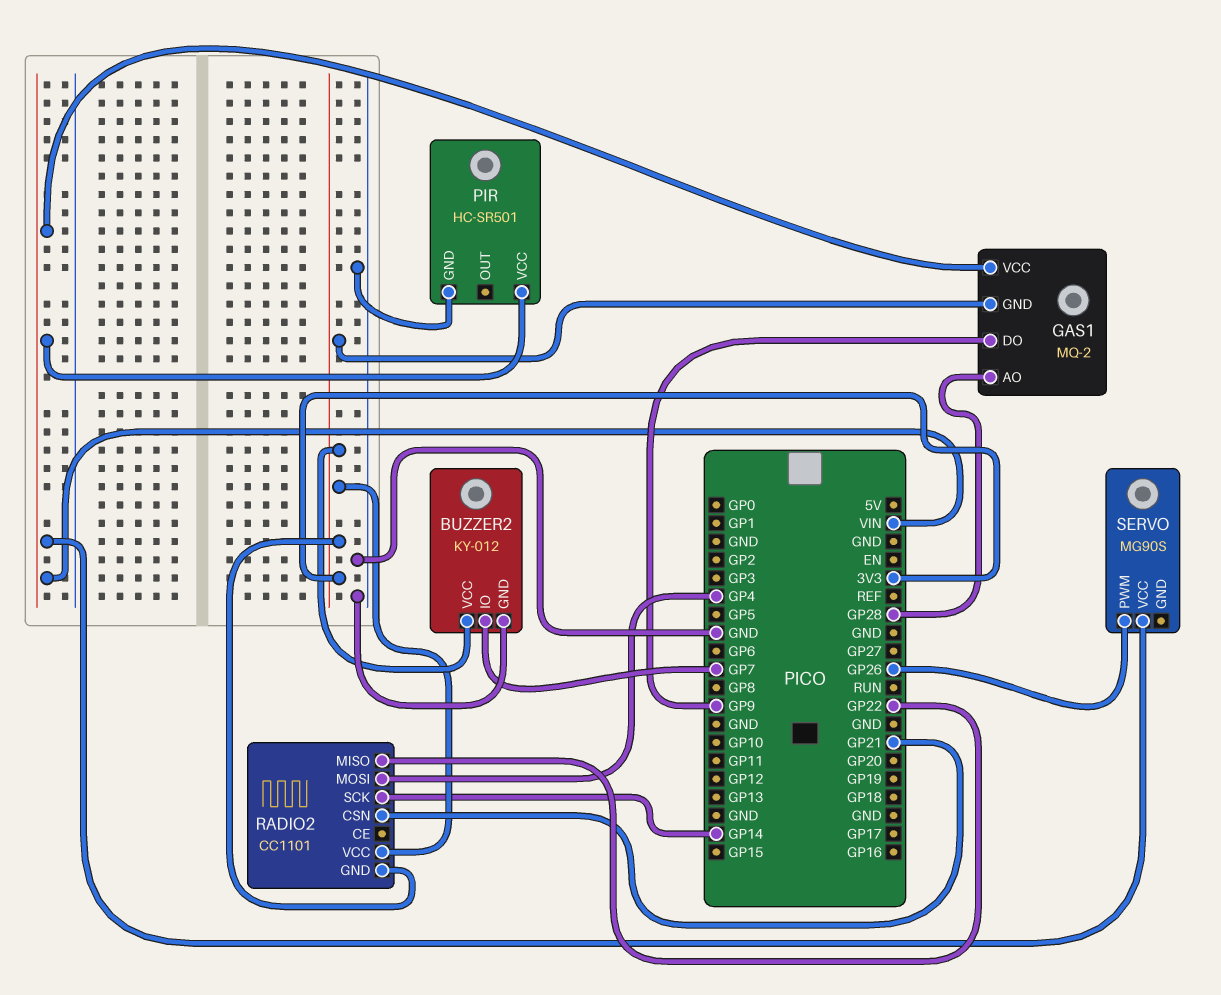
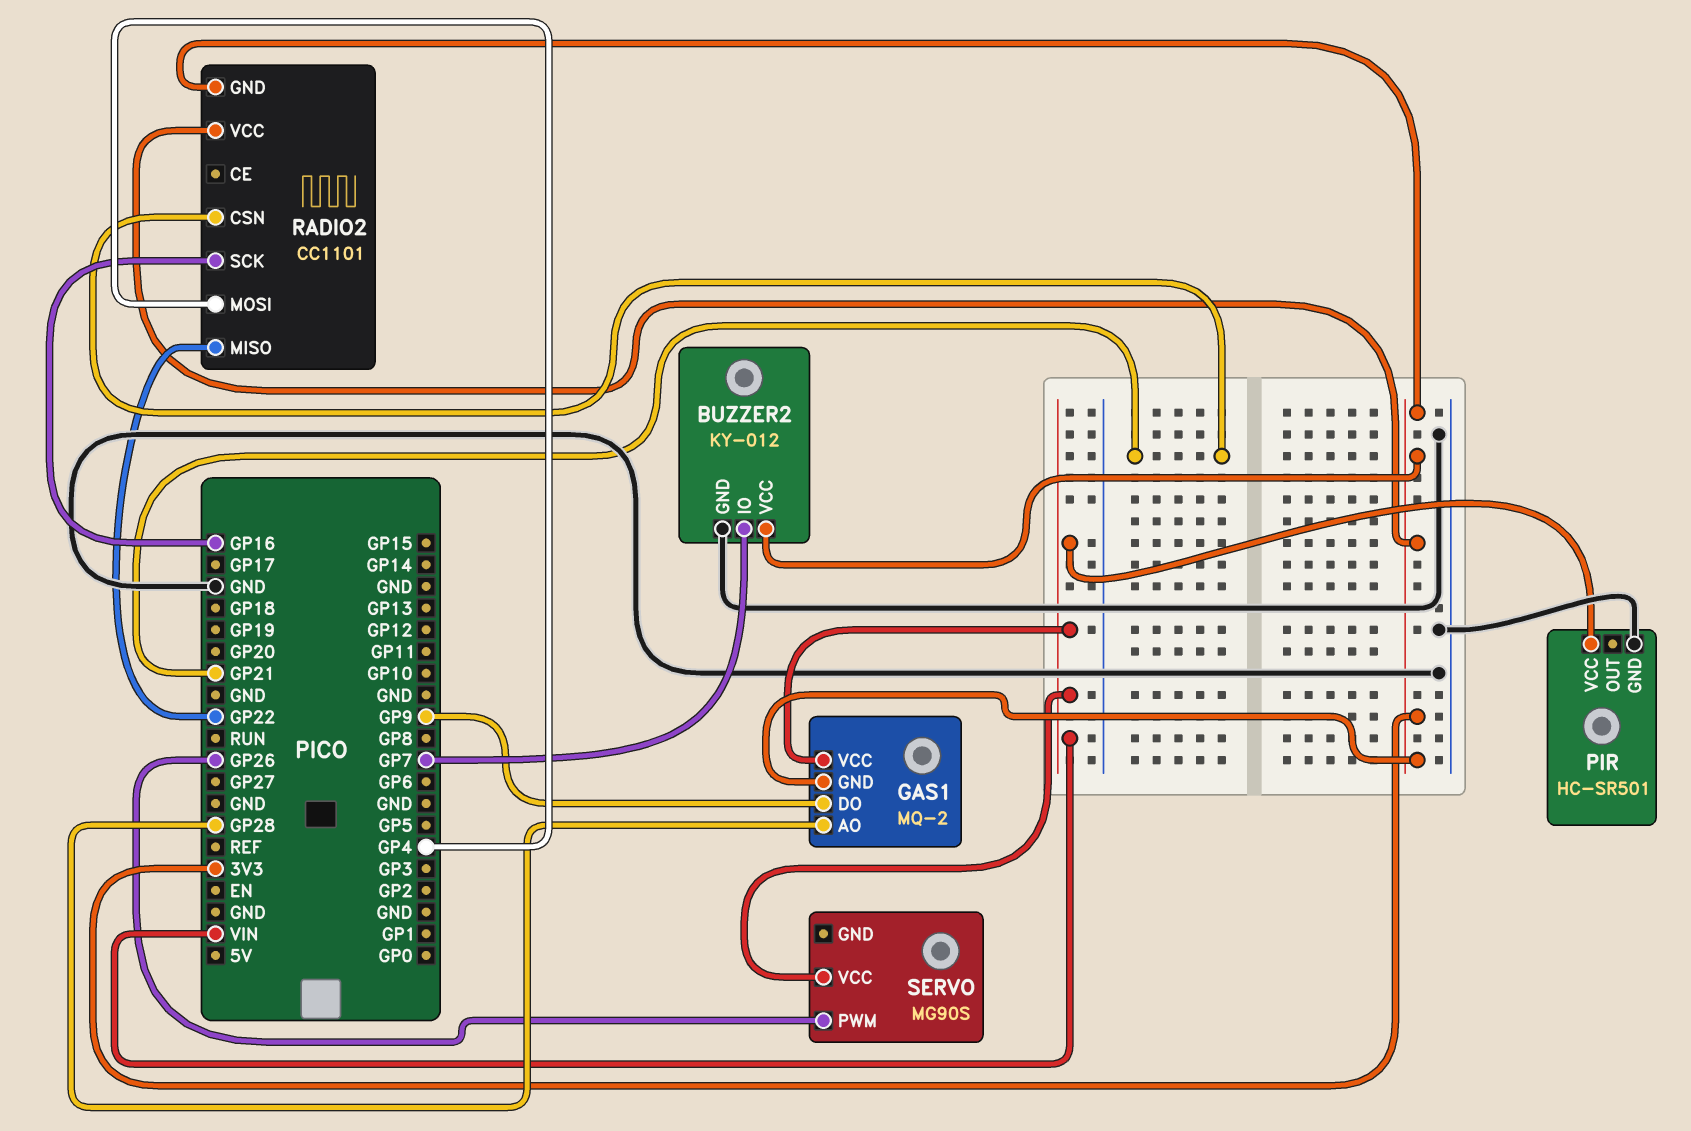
RADIO2 pin SCK: GP14 -> GP16

